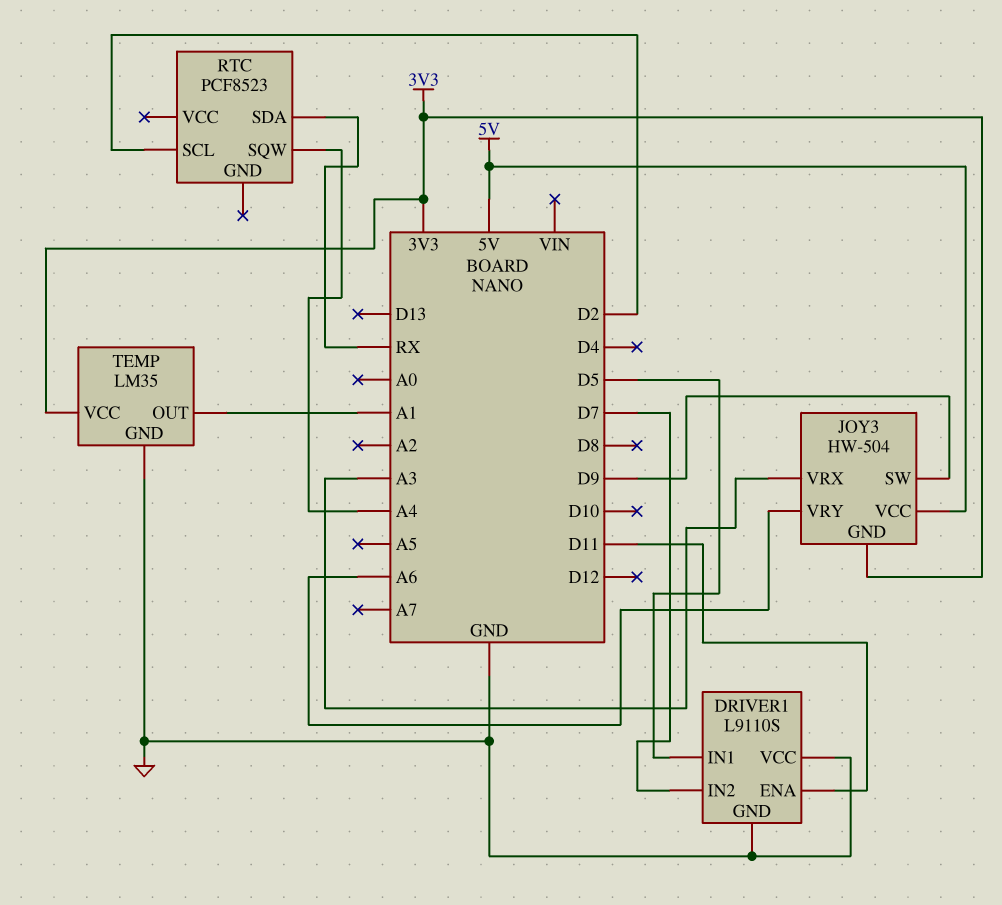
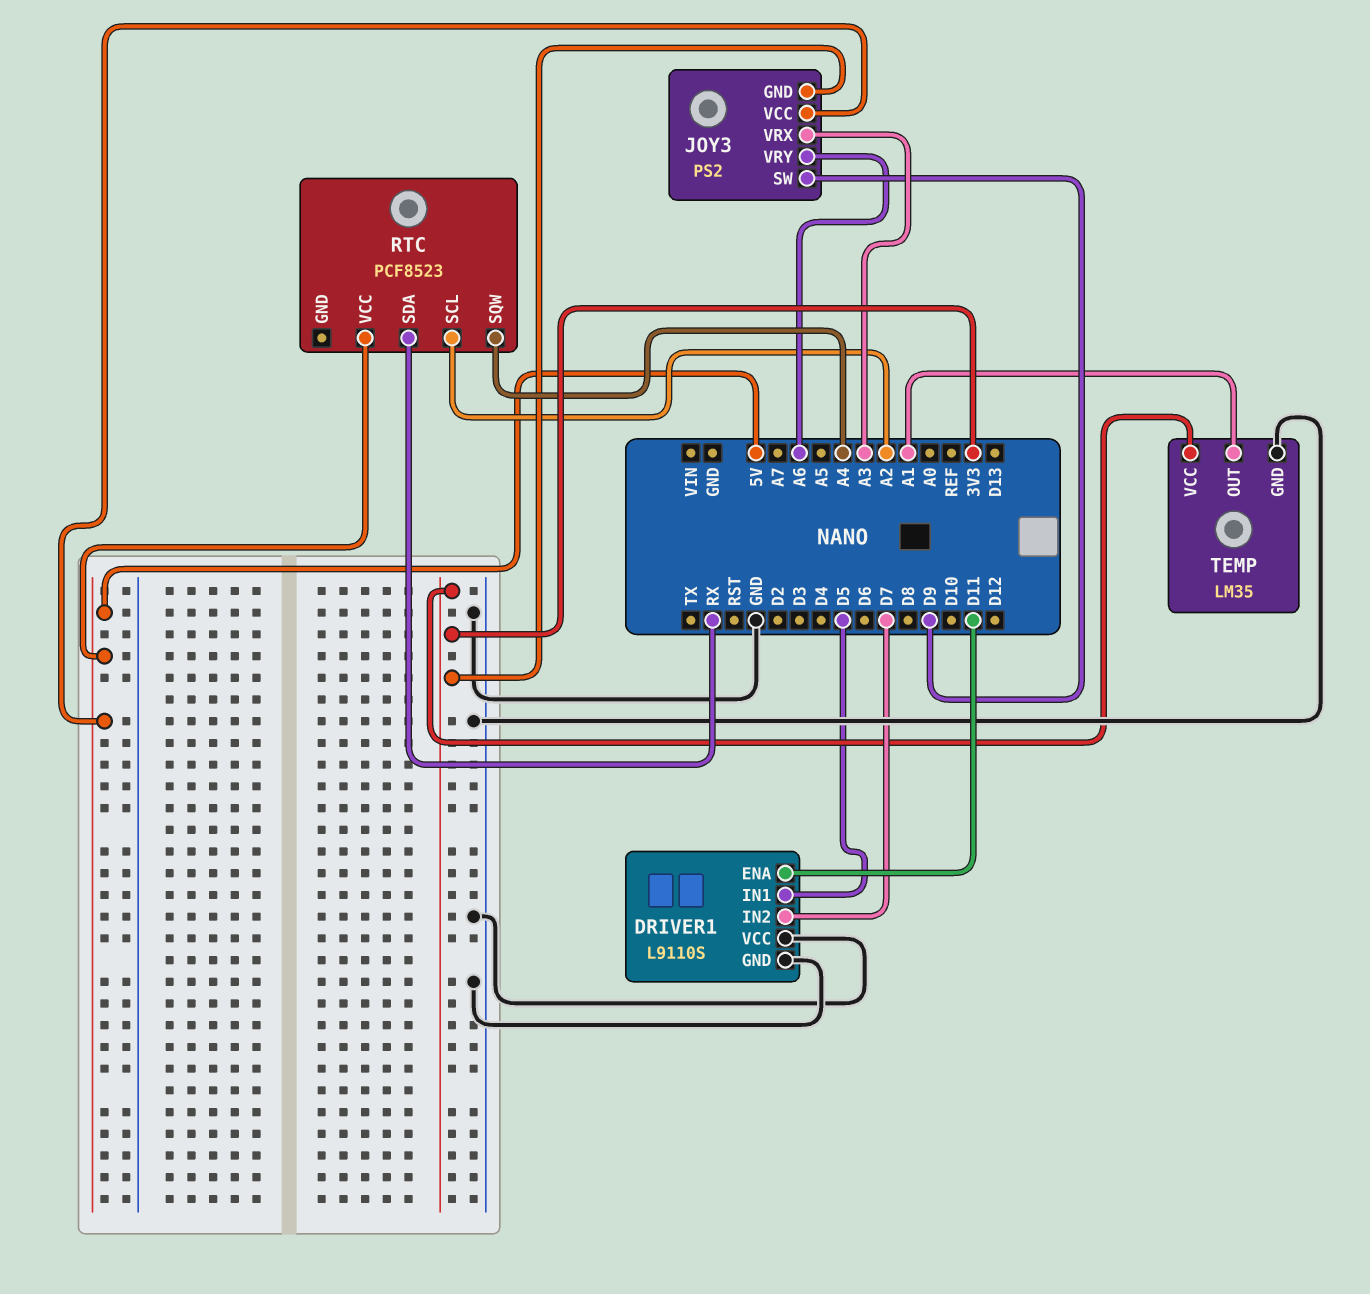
JOY3: HW-504 -> PS2
RTC pin SCL: D2 -> A2
RTC pin VCC: none -> 5V

